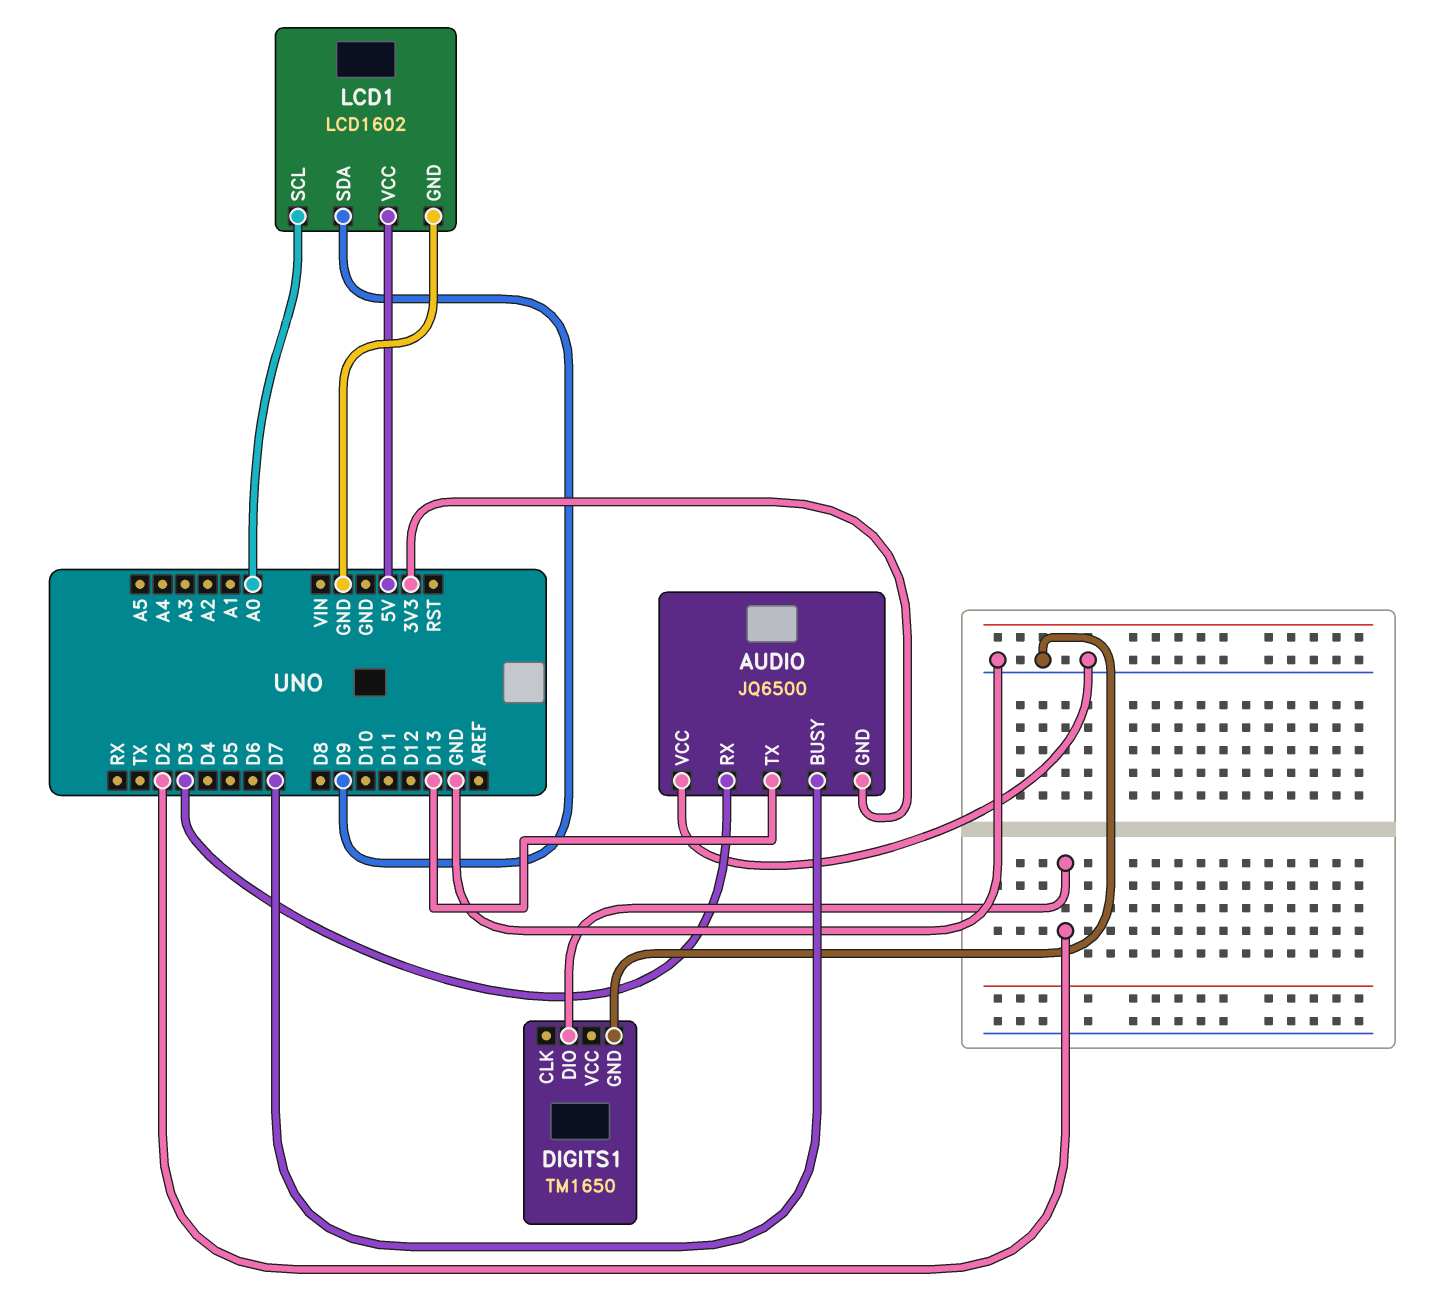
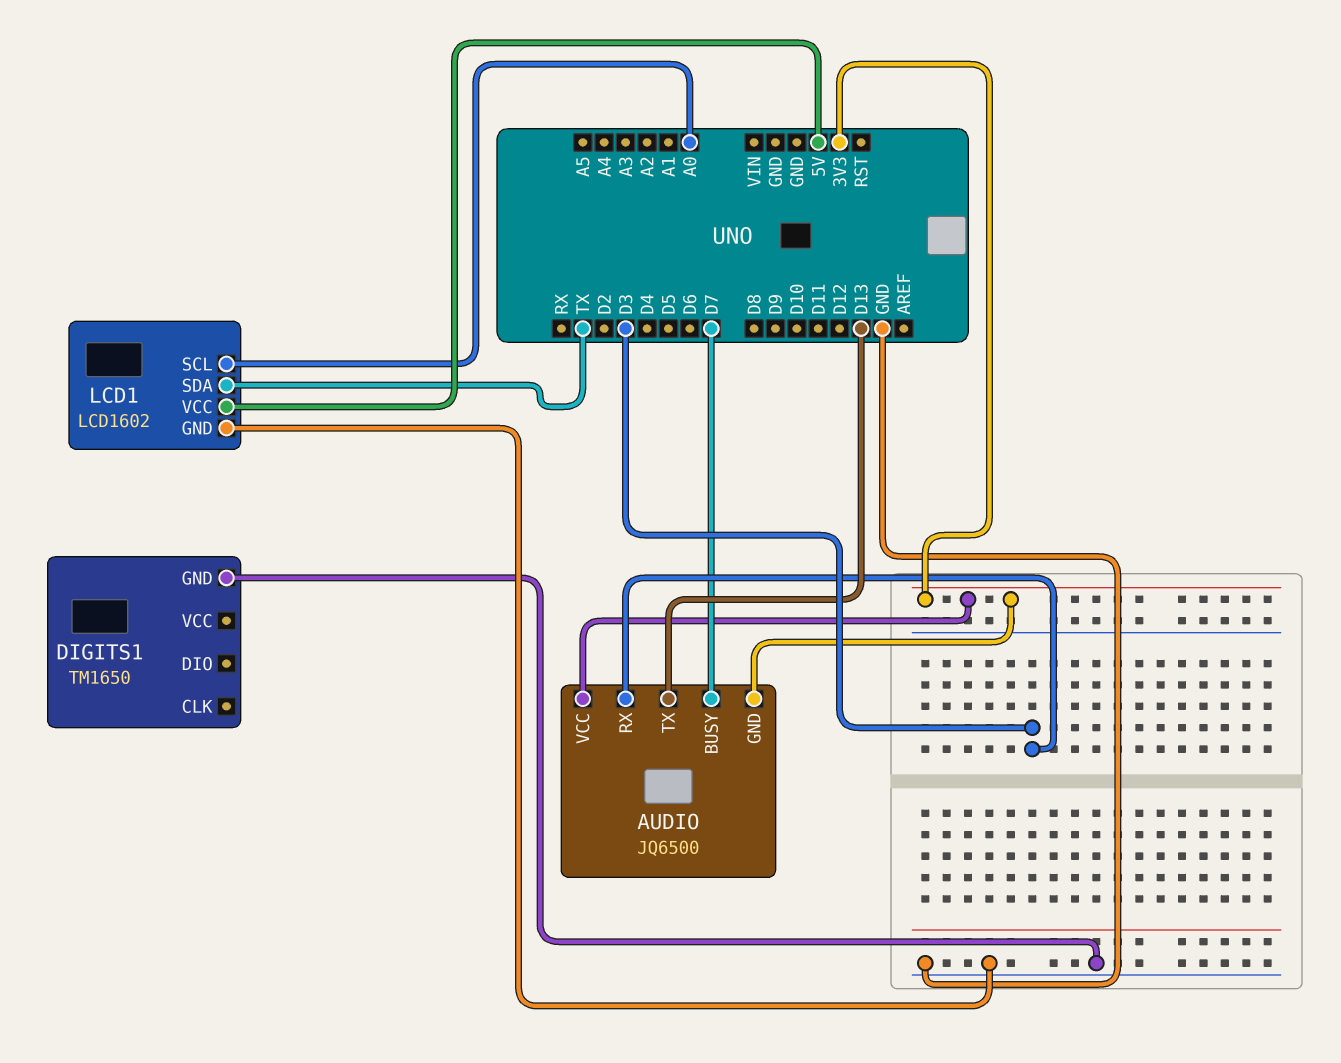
AUDIO pin VCC: GND -> 3V3
DIGITS1 pin DIO: D2 -> none
LCD1 pin SDA: D9 -> TX

